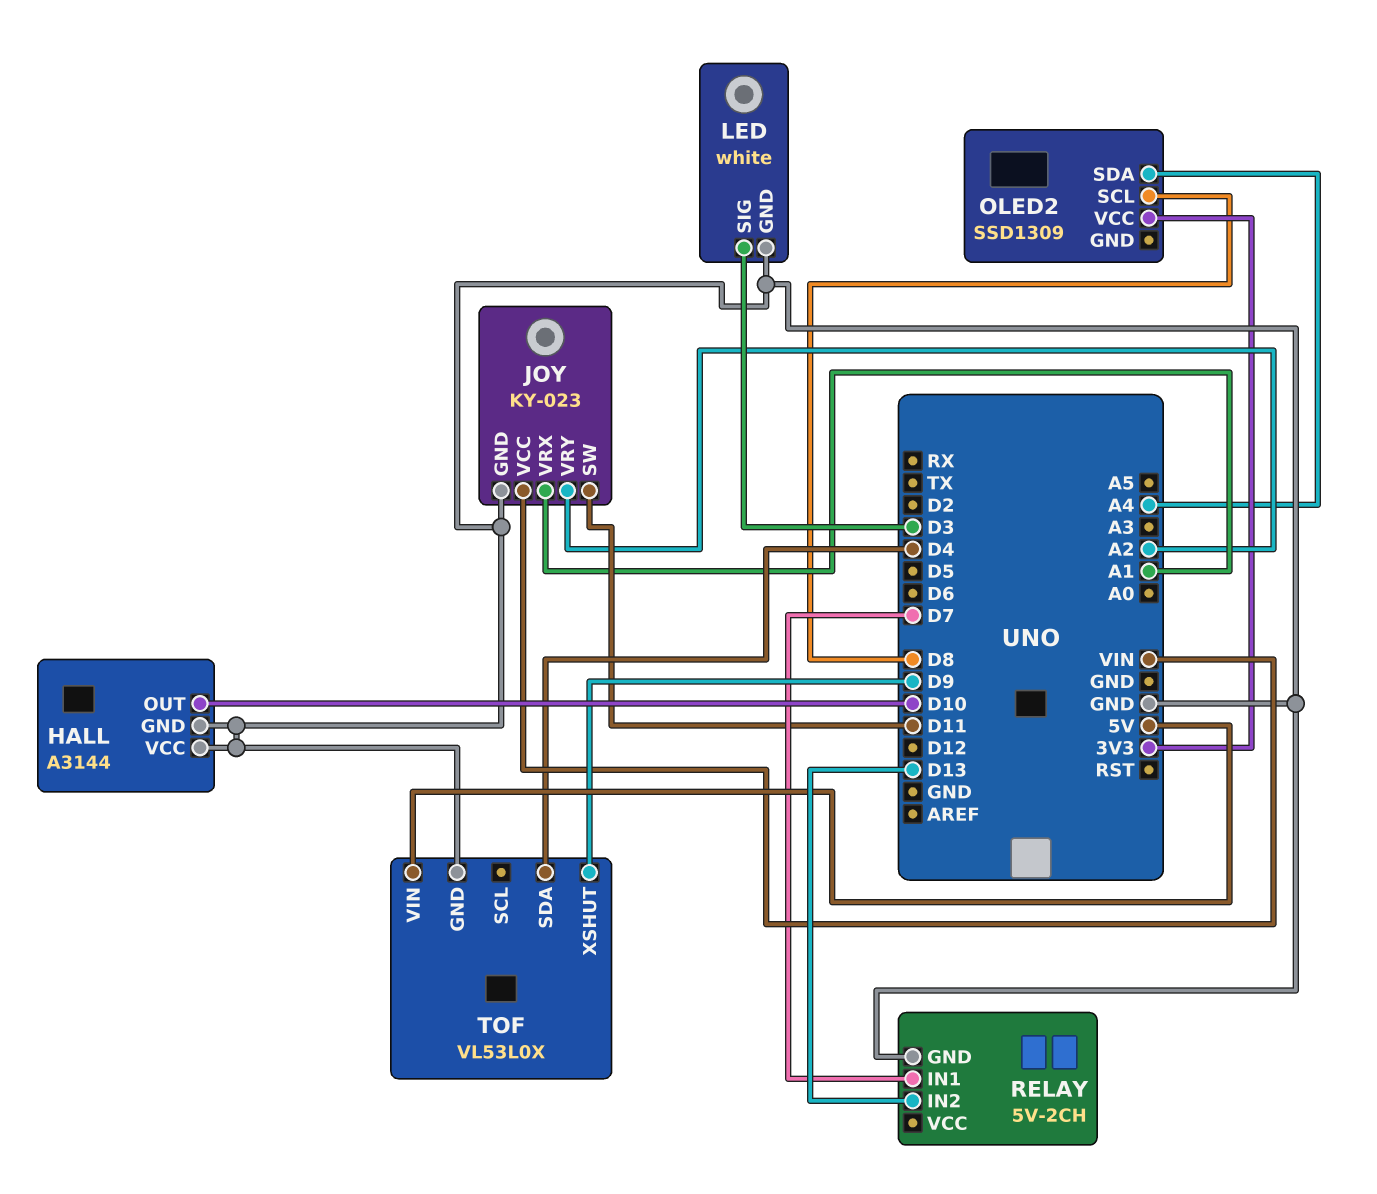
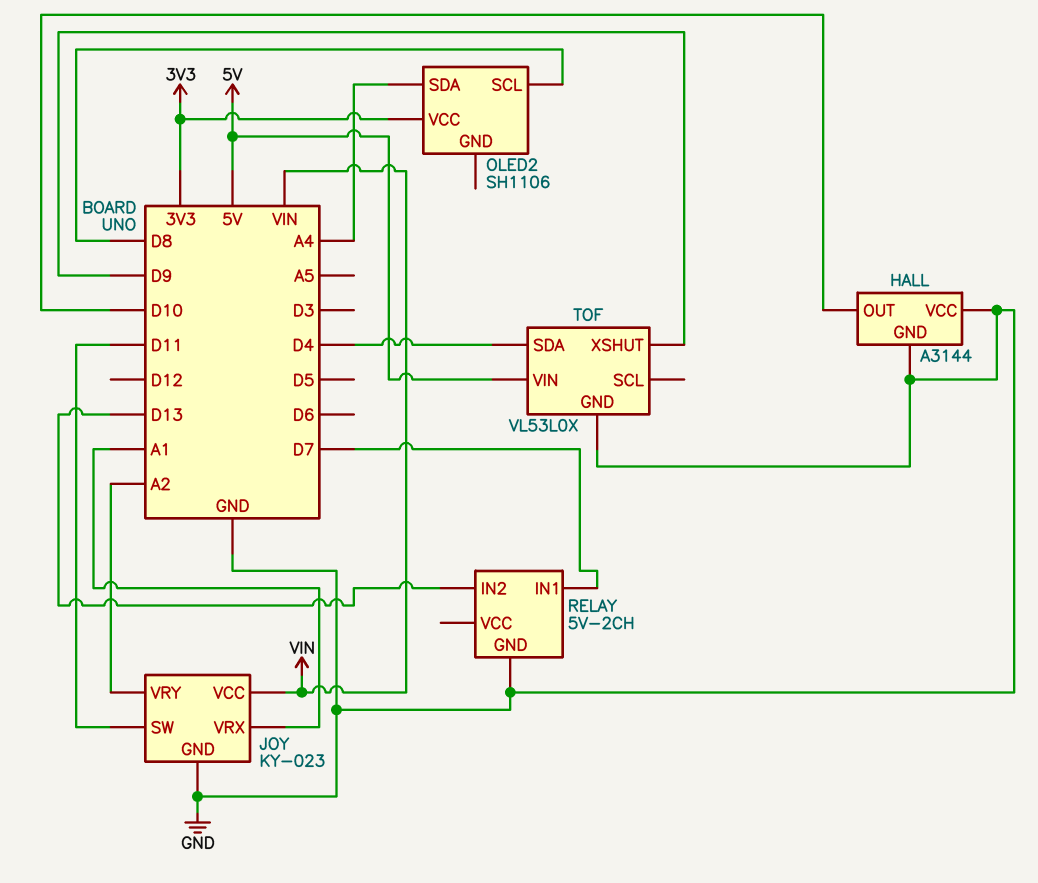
LED: white -> none
LED pin GND: GND -> none
LED pin SIG: D3 -> none
OLED2: SSD1309 -> SH1106

